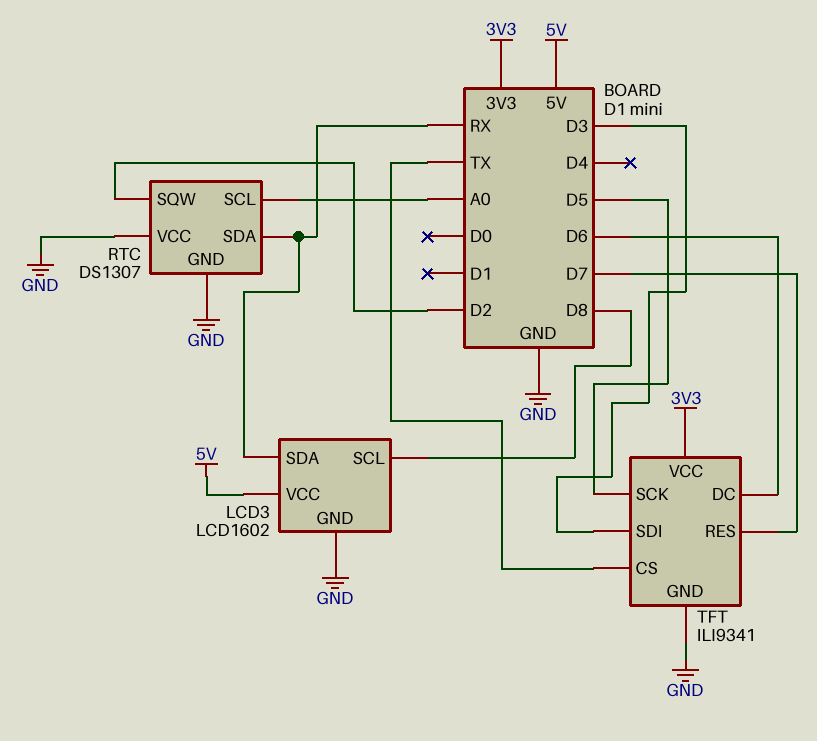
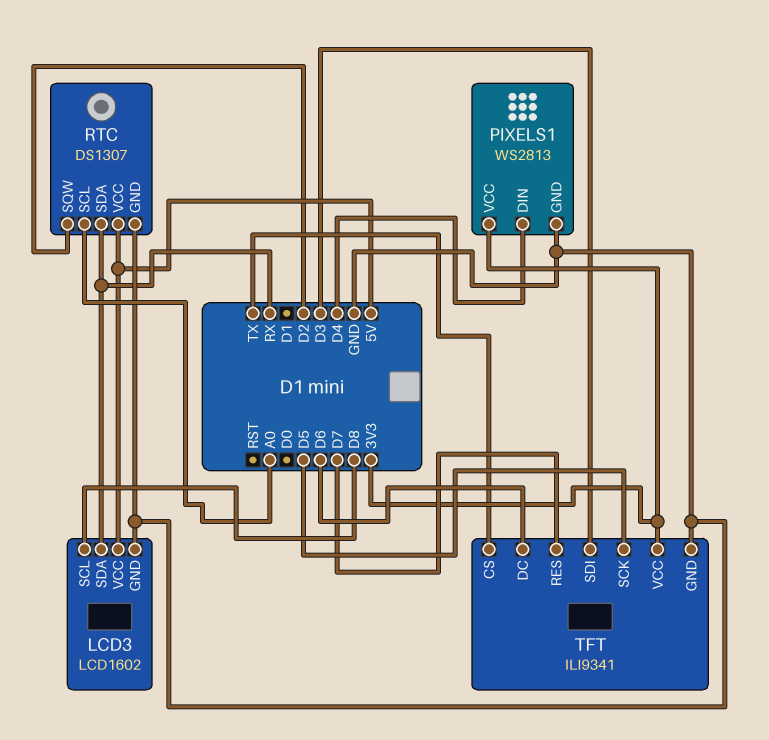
PIXELS1: none -> WS2813
PIXELS1 pin DIN: none -> D4
PIXELS1 pin GND: none -> GND
PIXELS1 pin VCC: none -> 3V3
RTC pin VCC: GND -> 5V

